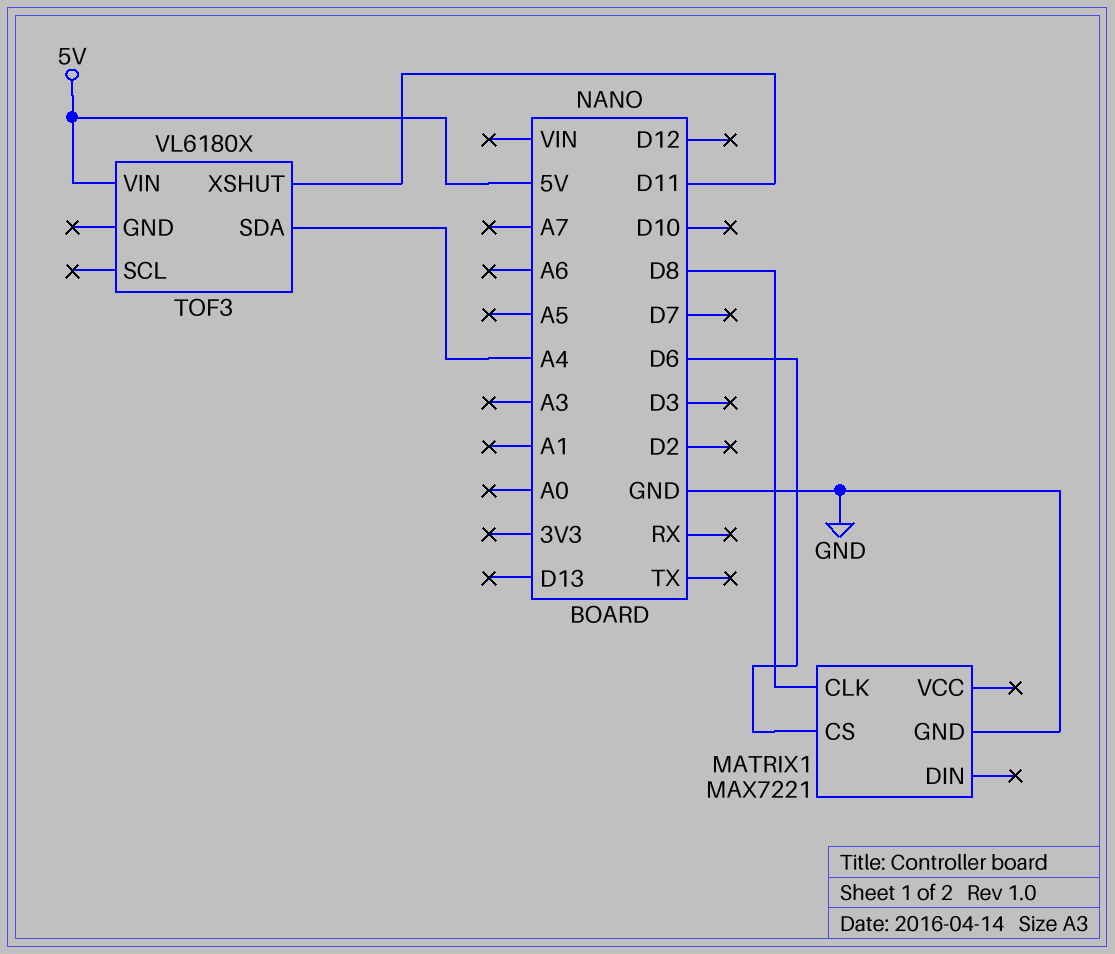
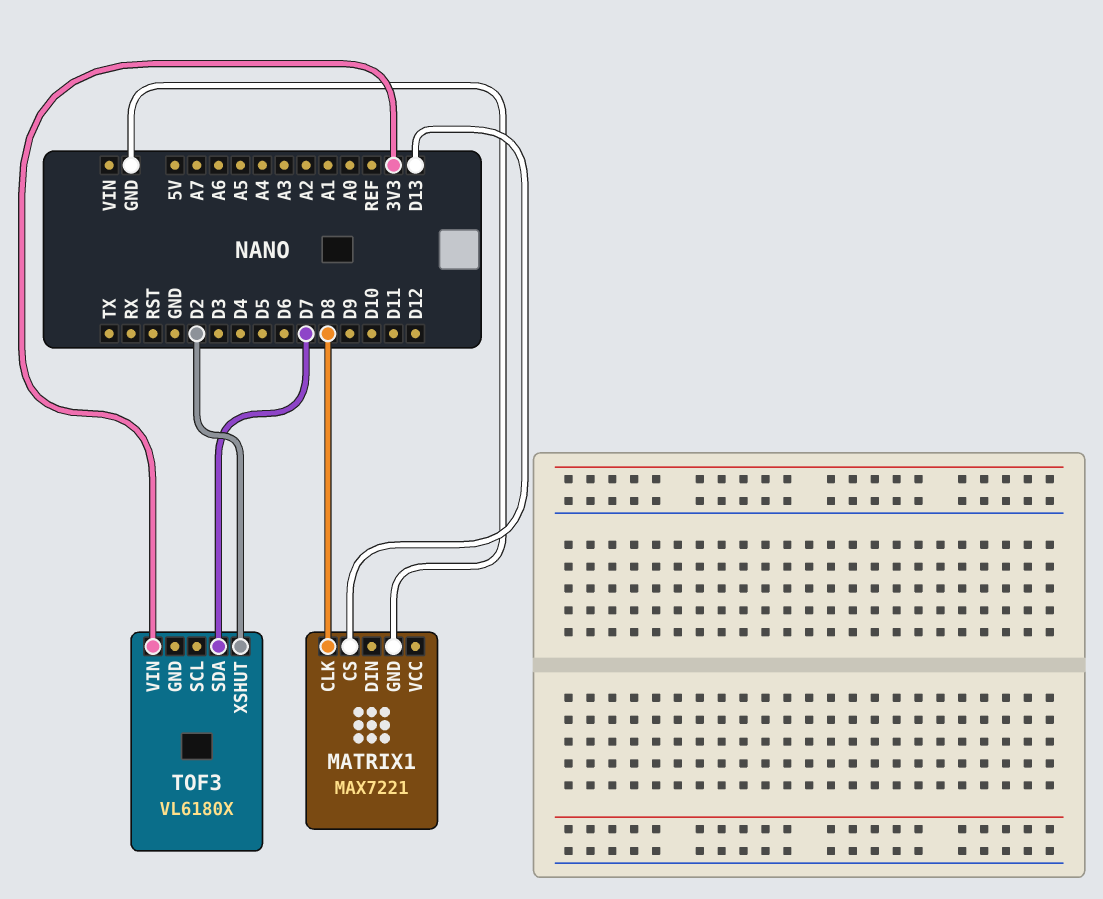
MATRIX1 pin CS: D6 -> D13
TOF3 pin SDA: A4 -> D7
TOF3 pin VIN: 5V -> 3V3
TOF3 pin XSHUT: D11 -> D2

